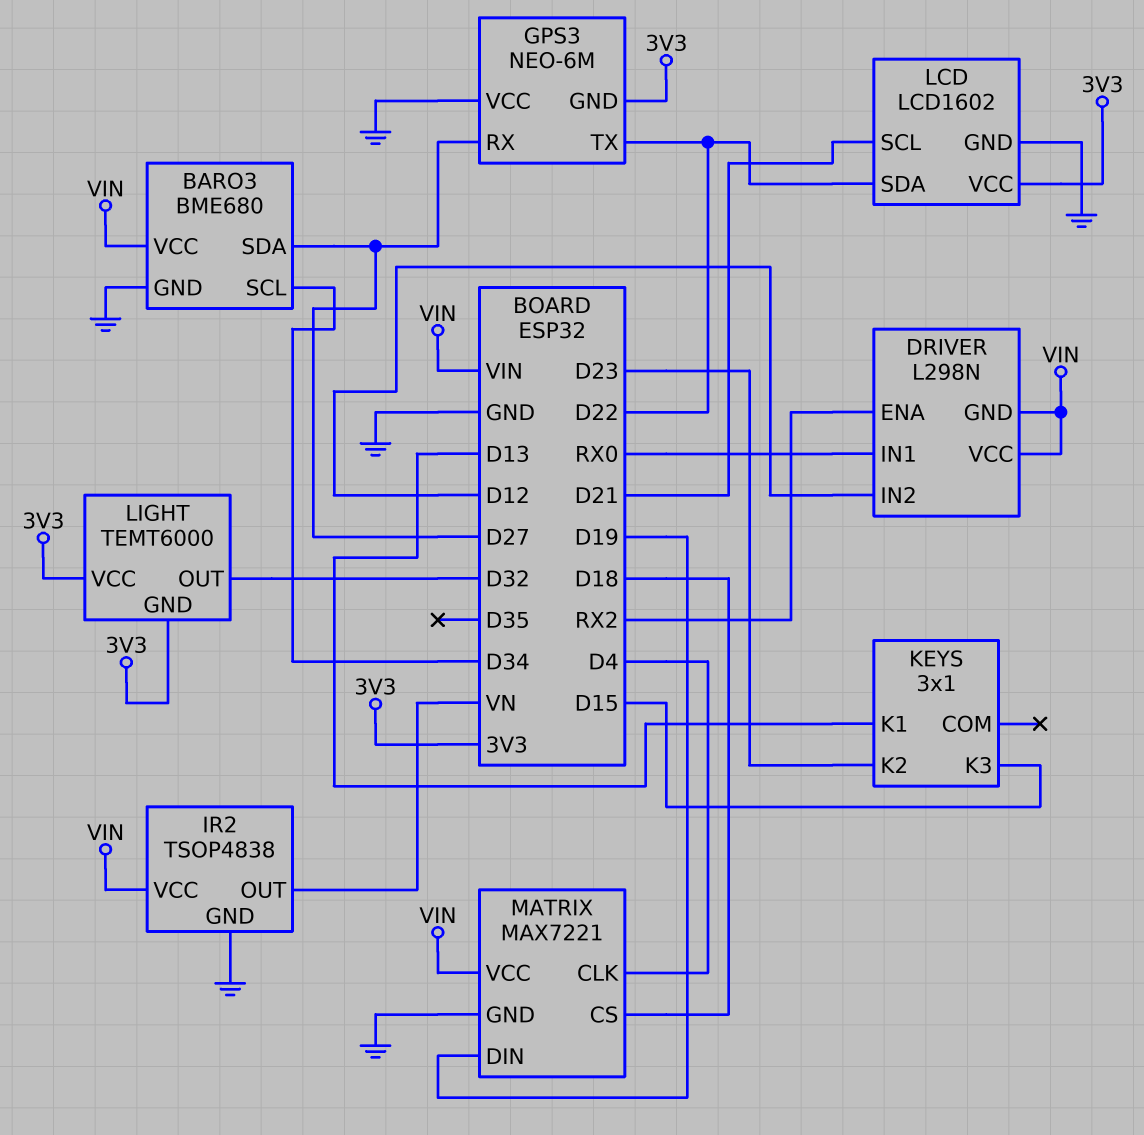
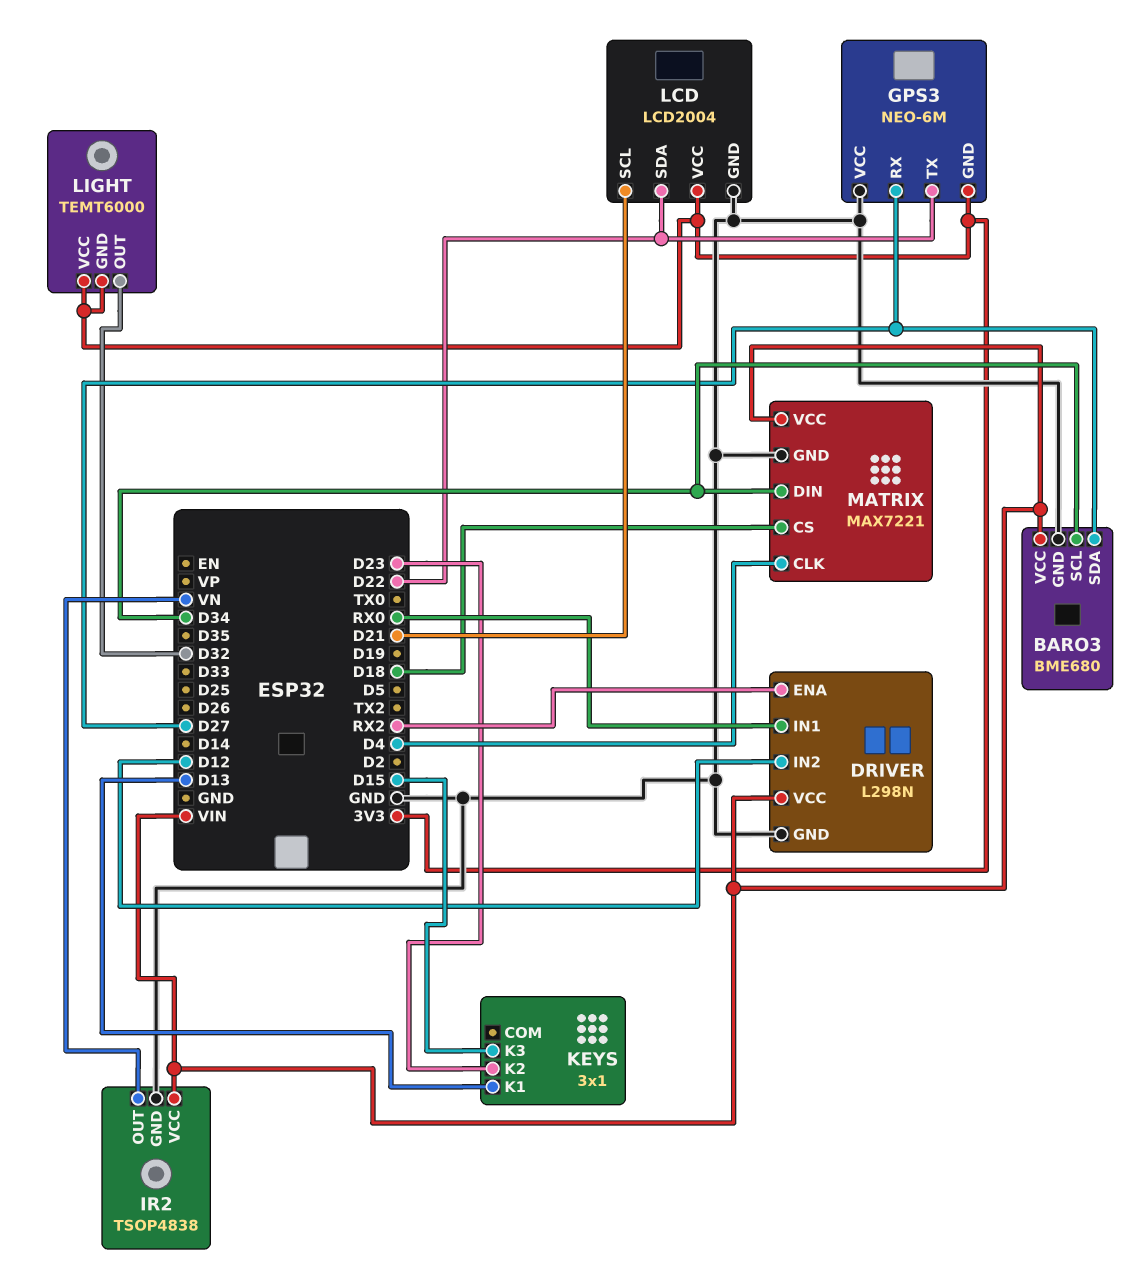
DRIVER pin GND: VIN -> GND
LCD: LCD1602 -> LCD2004
MATRIX pin DIN: D19 -> D34

